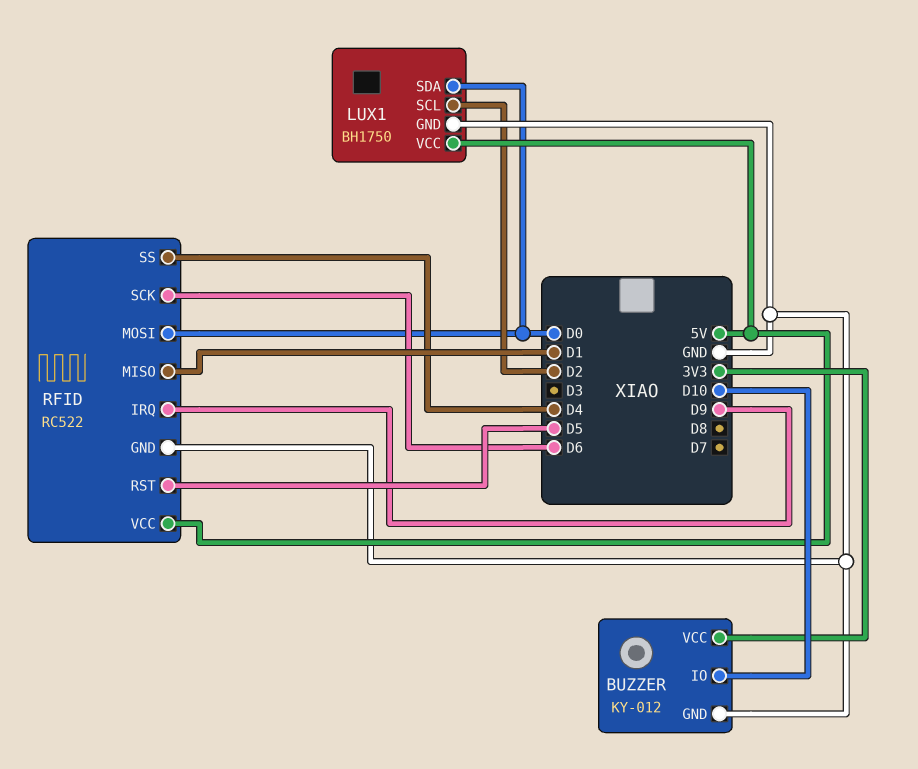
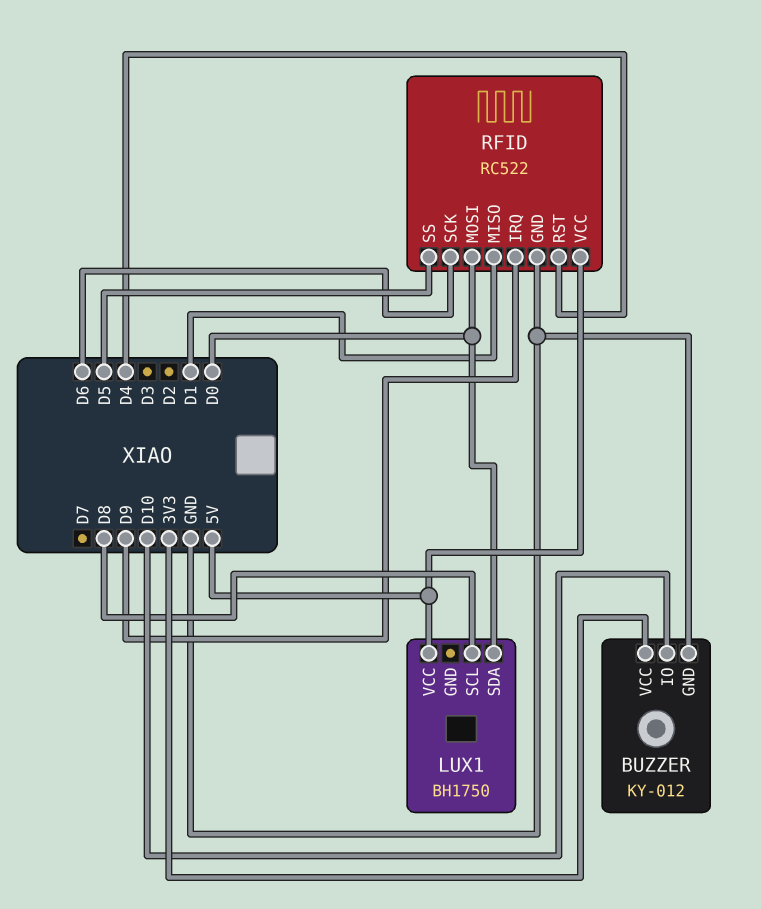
LUX1 pin GND: GND -> none
LUX1 pin SCL: D2 -> D8
RFID pin RST: D5 -> D4
RFID pin SS: D4 -> D5

